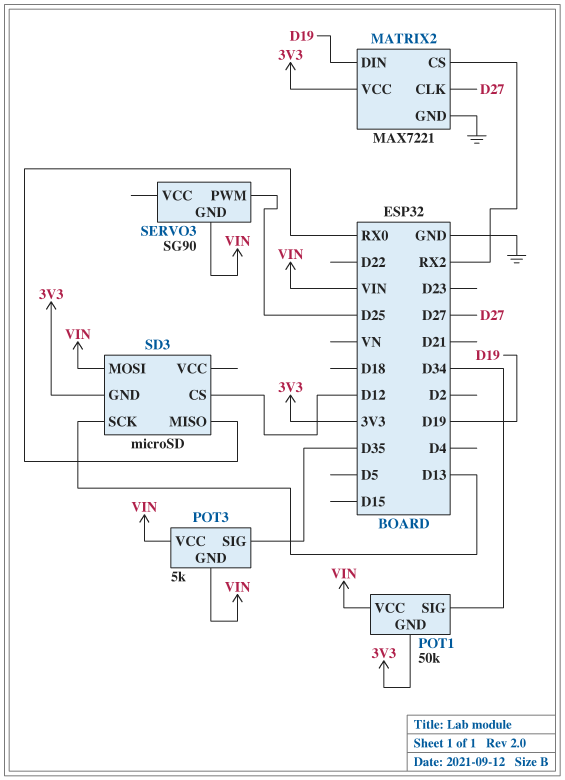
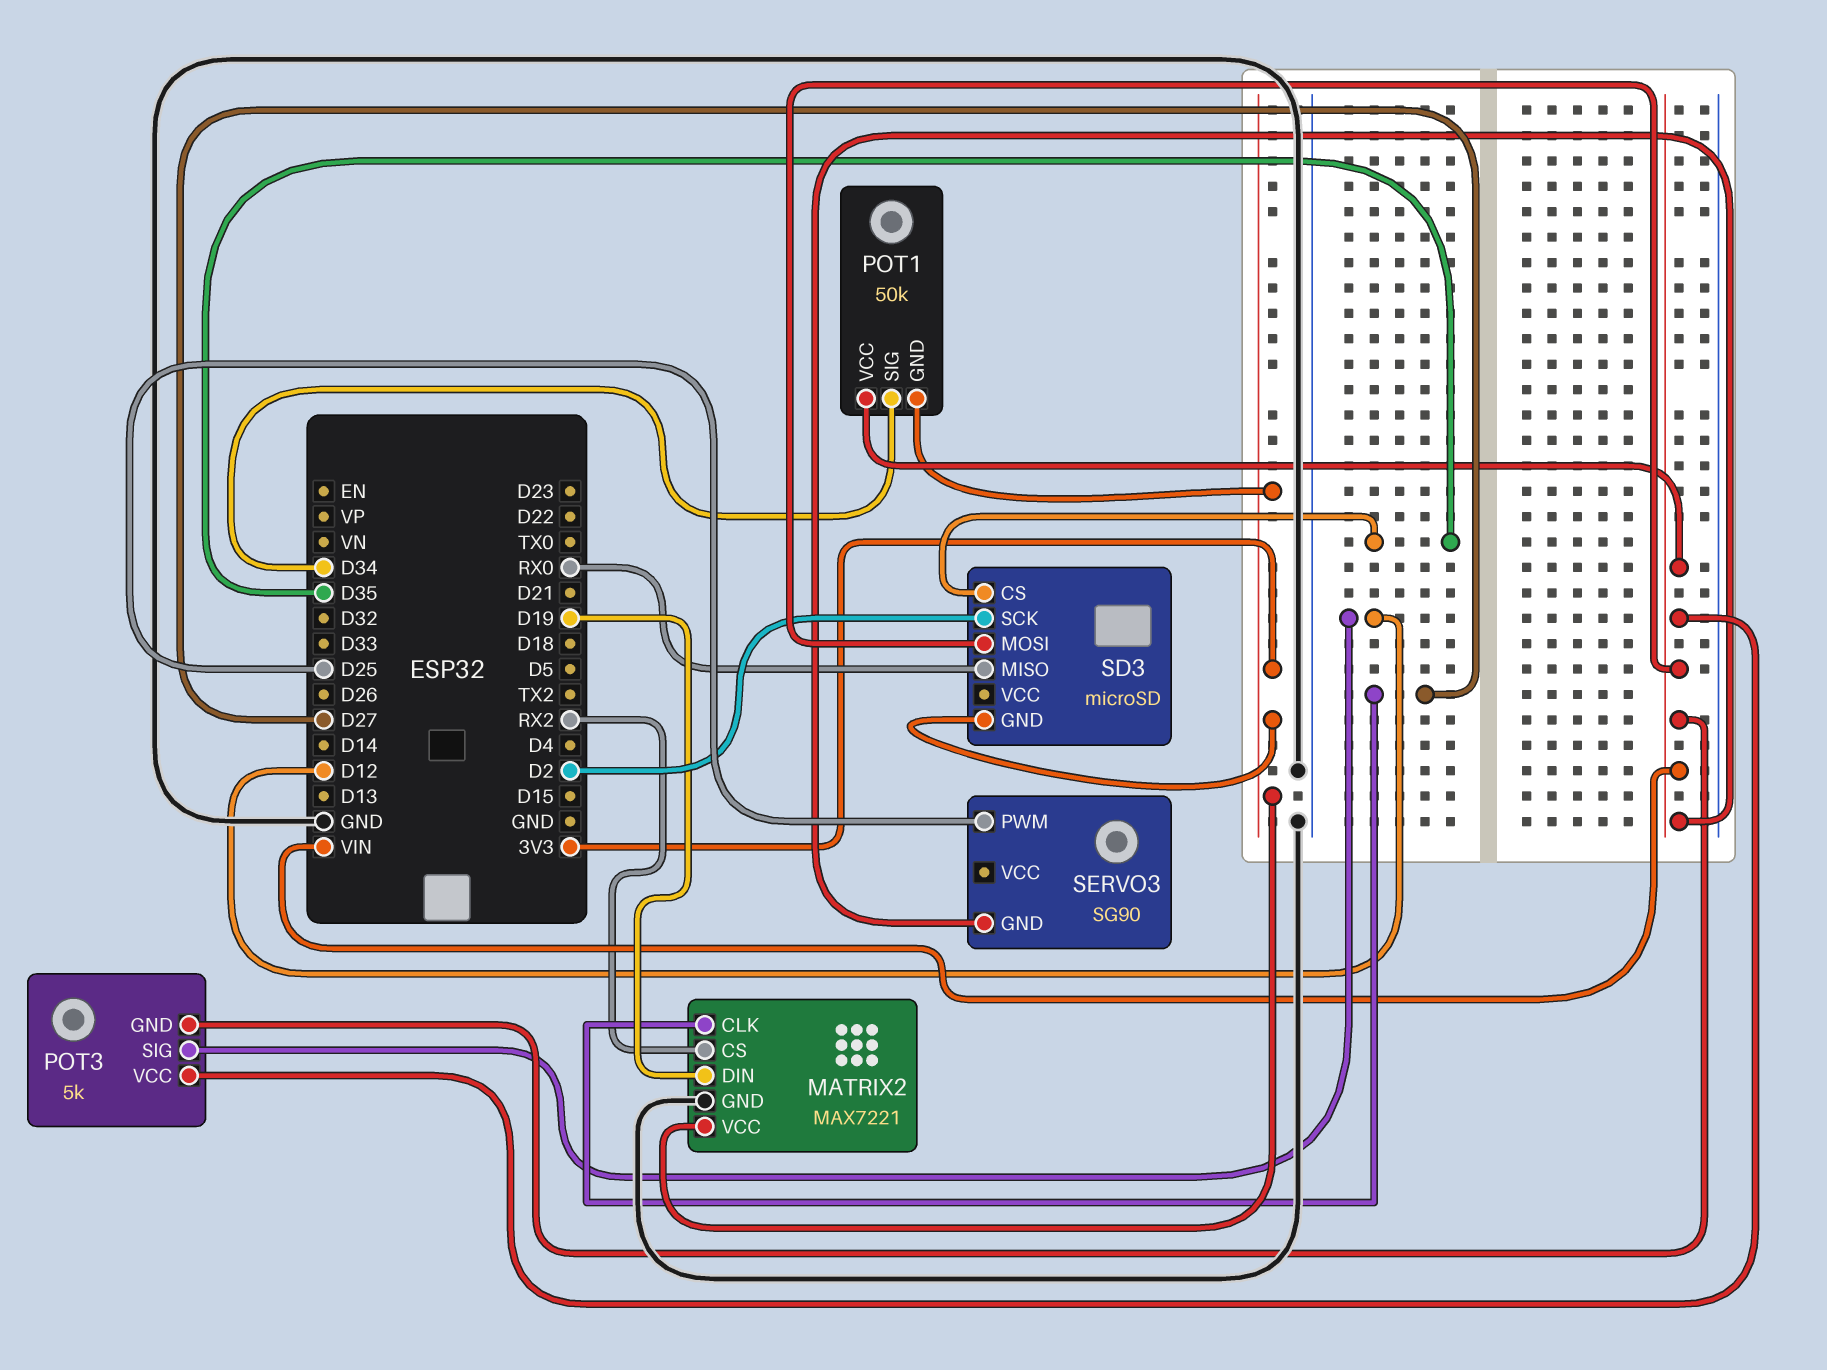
POT3 pin SIG: D35 -> D12
SD3 pin CS: D12 -> D35
SD3 pin SCK: D13 -> D2

